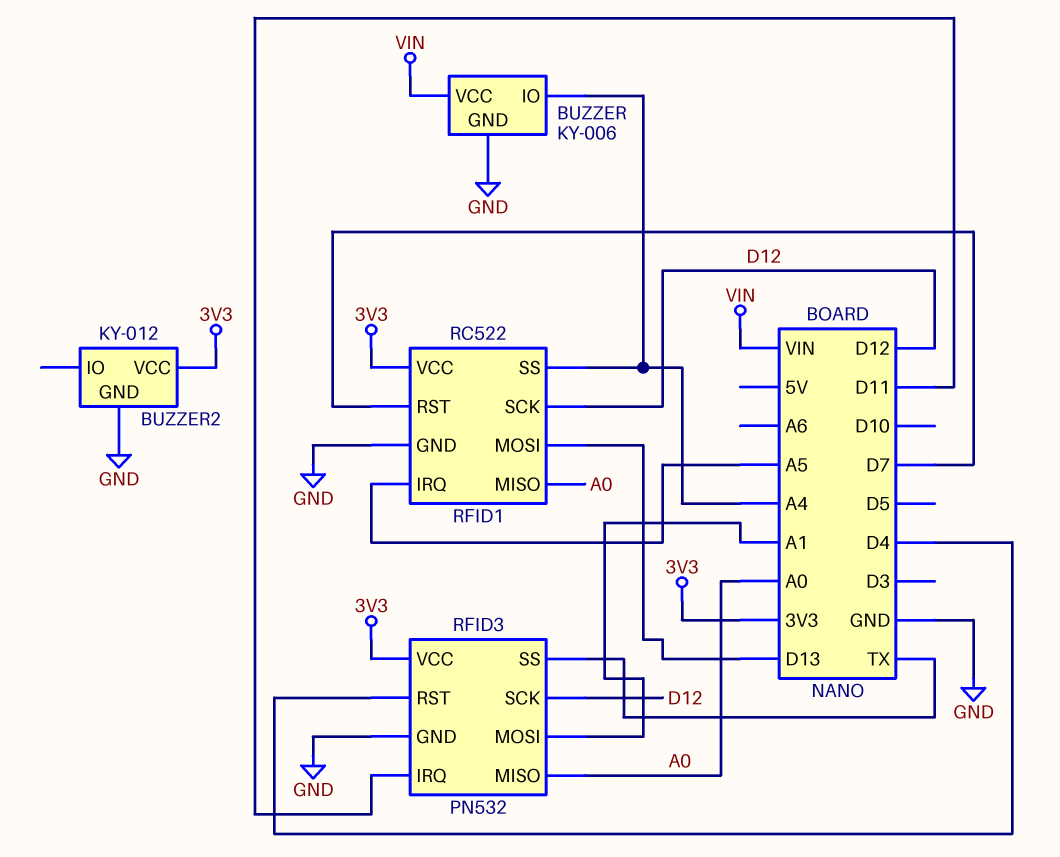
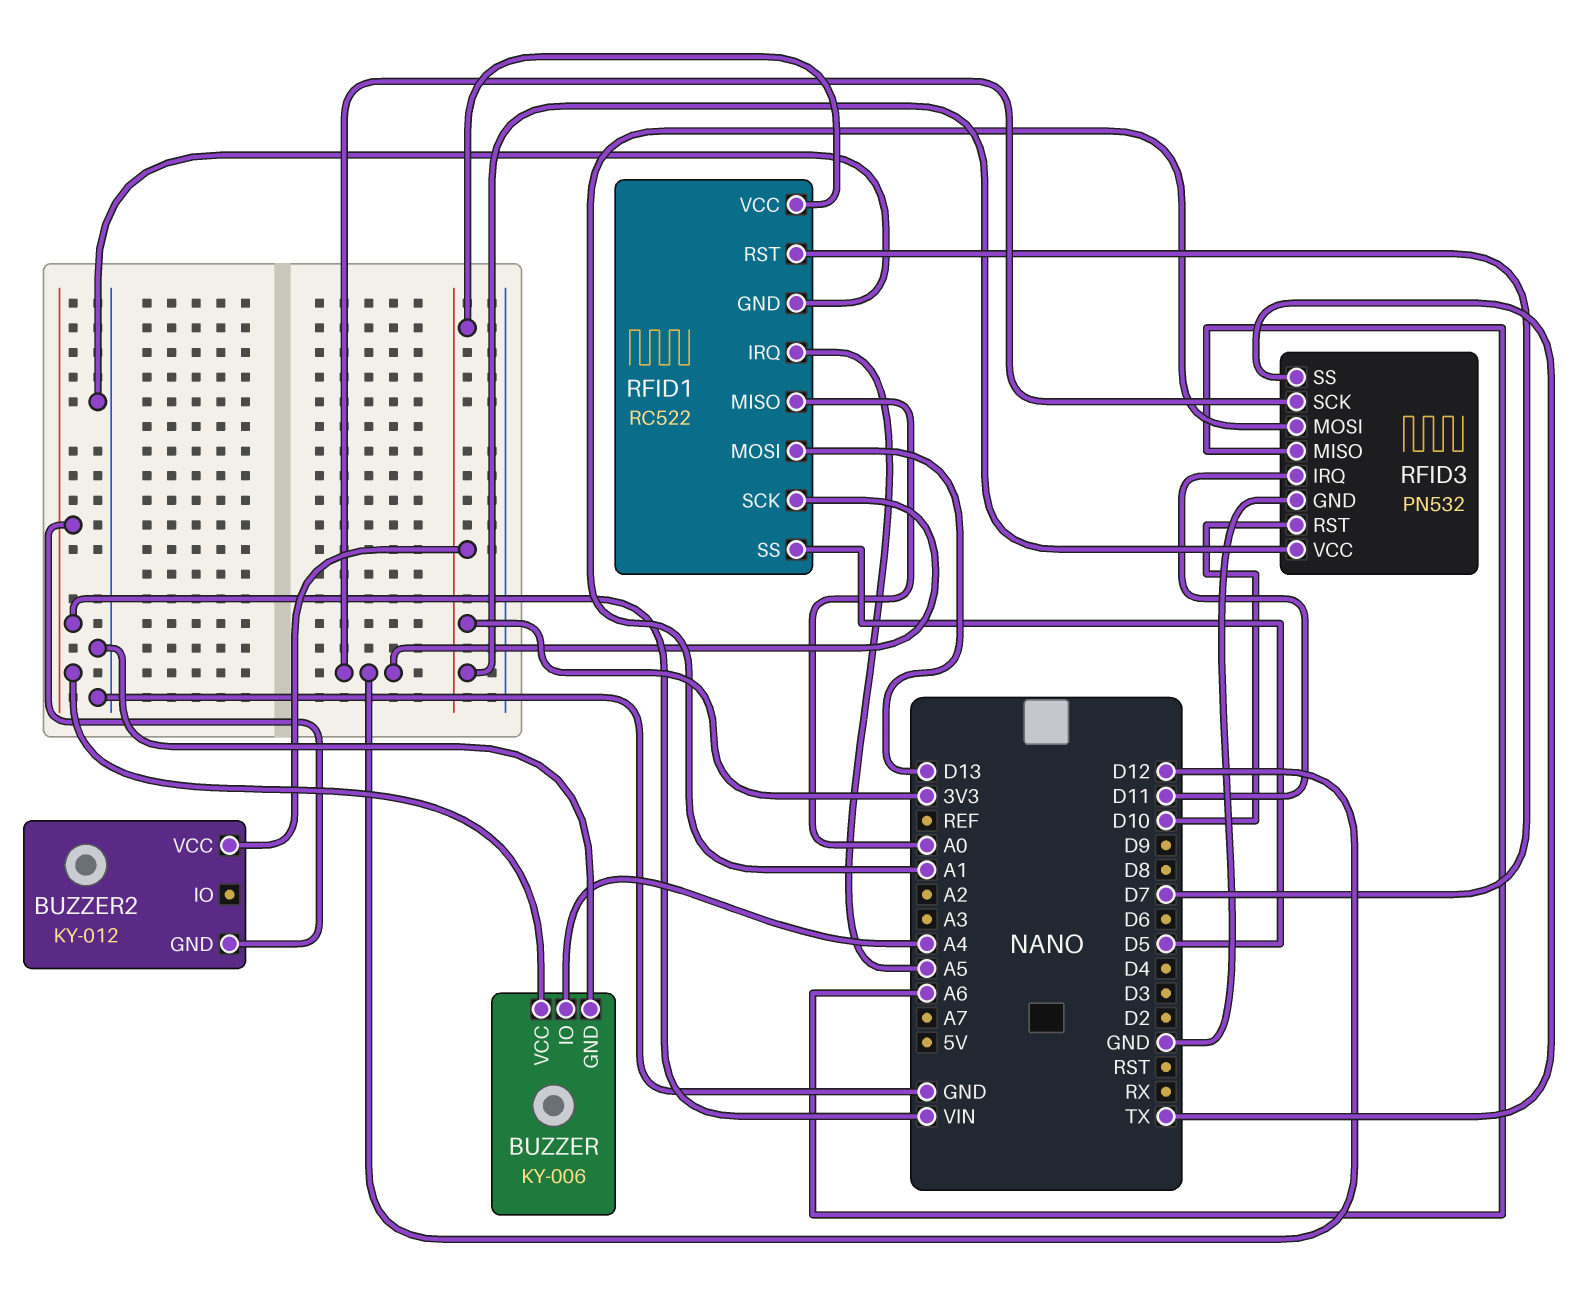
BUZZER2 pin GND: GND -> VIN
RFID1 pin SS: A4 -> D5
RFID3 pin MISO: A0 -> A6
RFID3 pin RST: D4 -> D10

